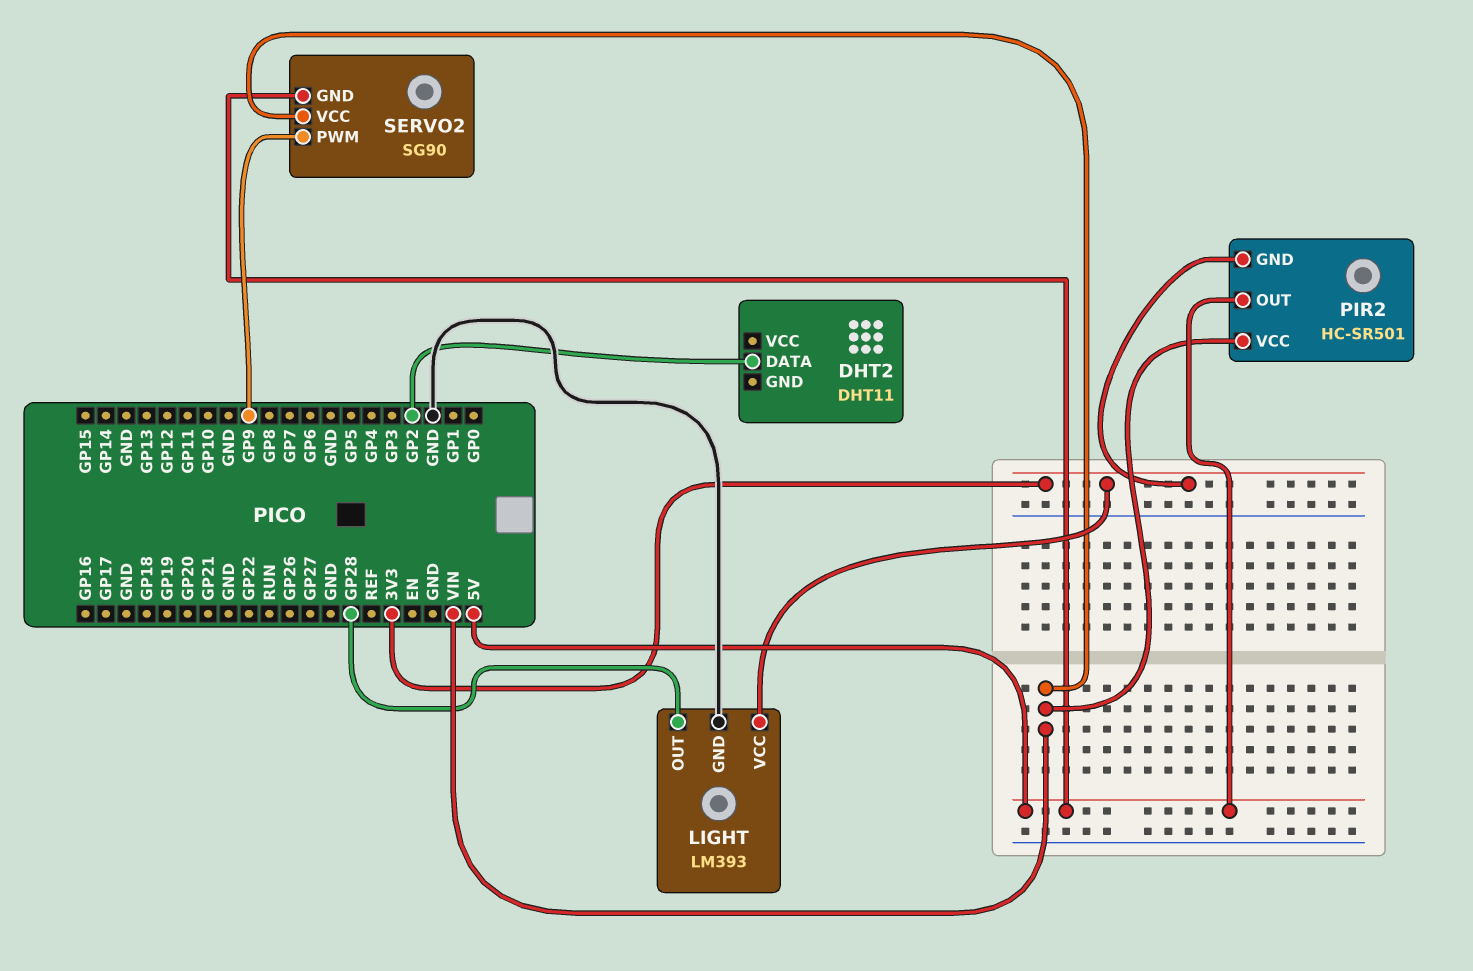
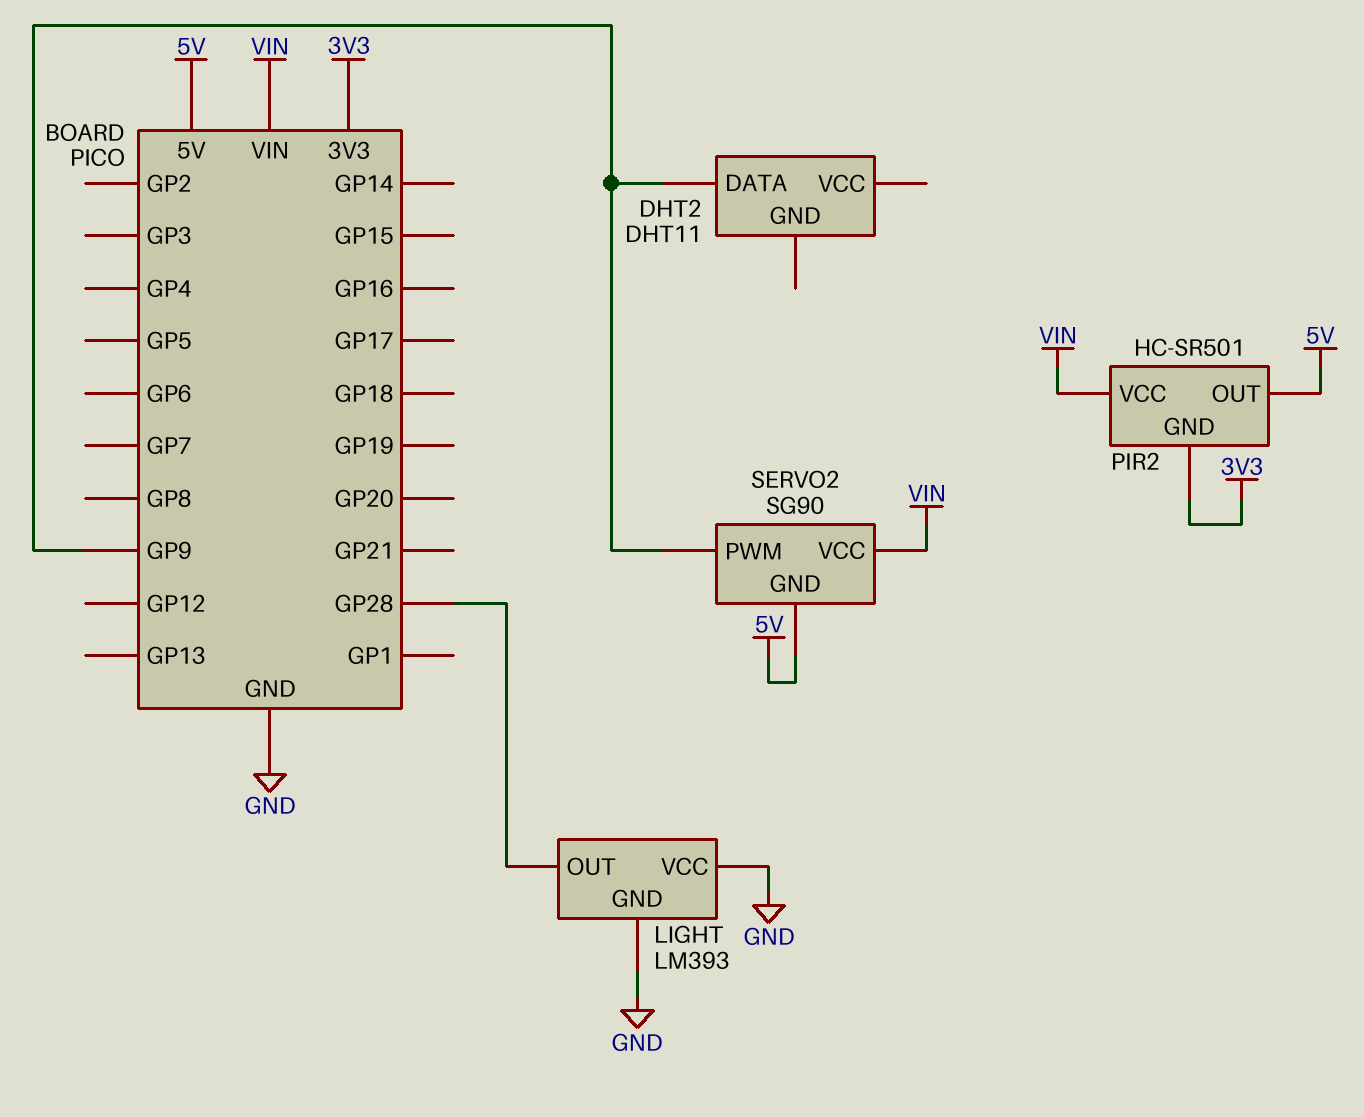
DHT2 pin DATA: GP2 -> GP9
LIGHT pin VCC: 3V3 -> GND

